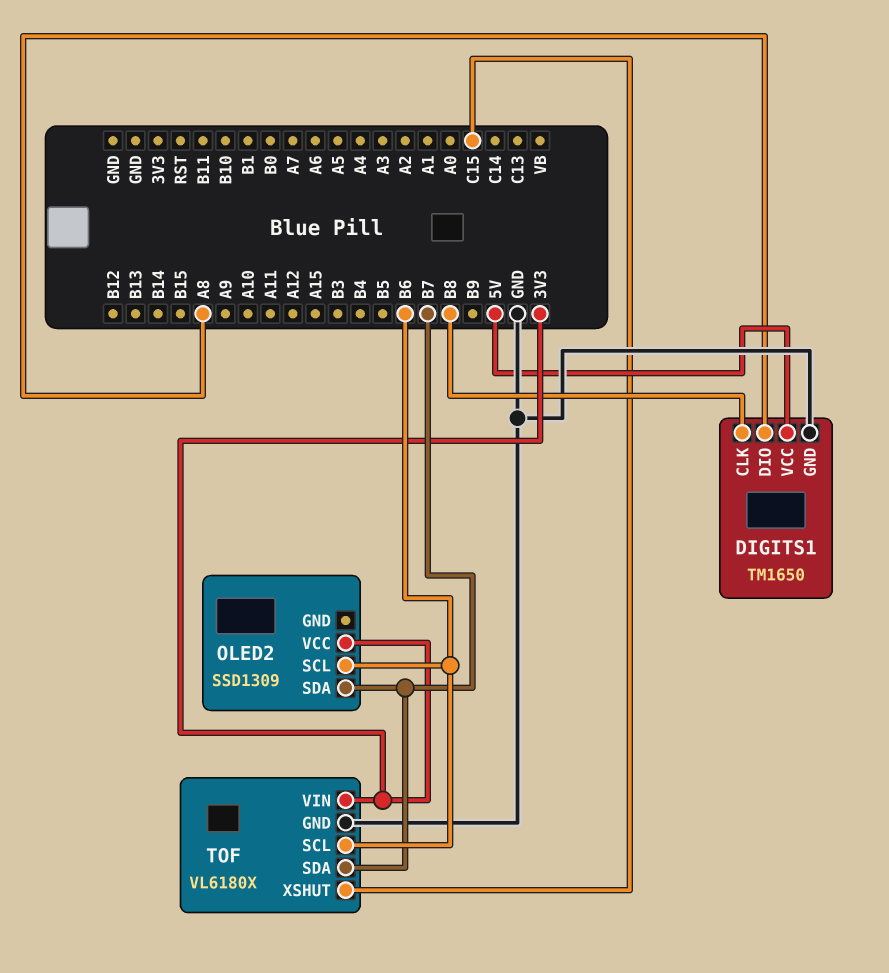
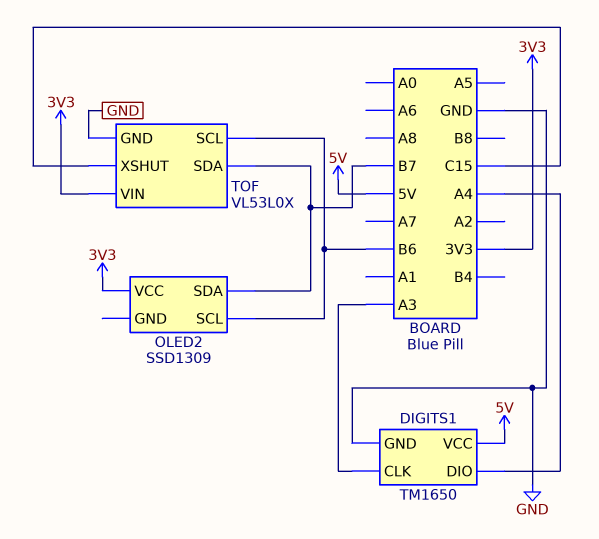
DIGITS1 pin CLK: B8 -> A3
DIGITS1 pin DIO: A8 -> A4
TOF: VL6180X -> VL53L0X

